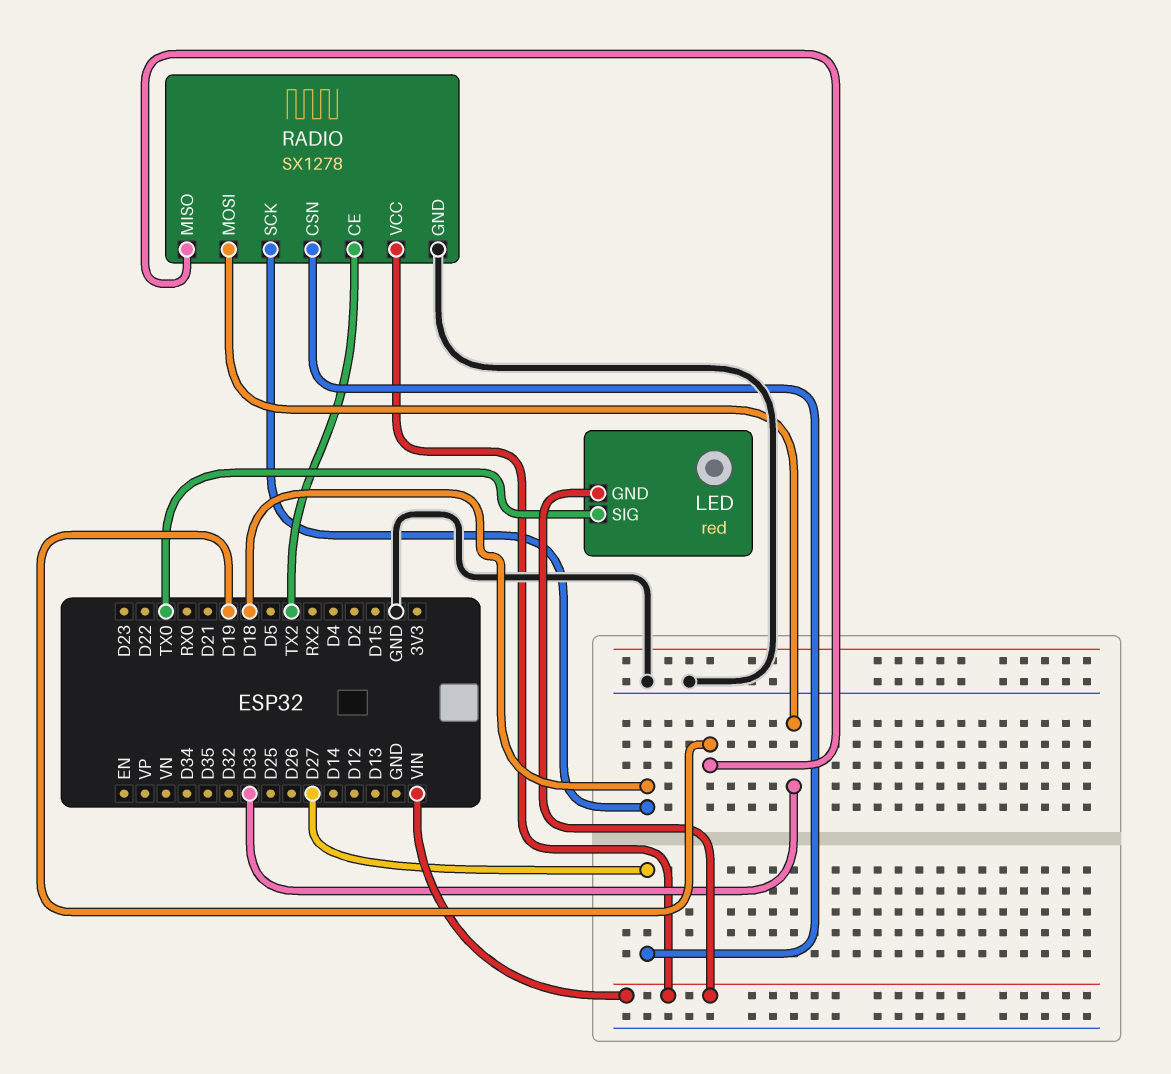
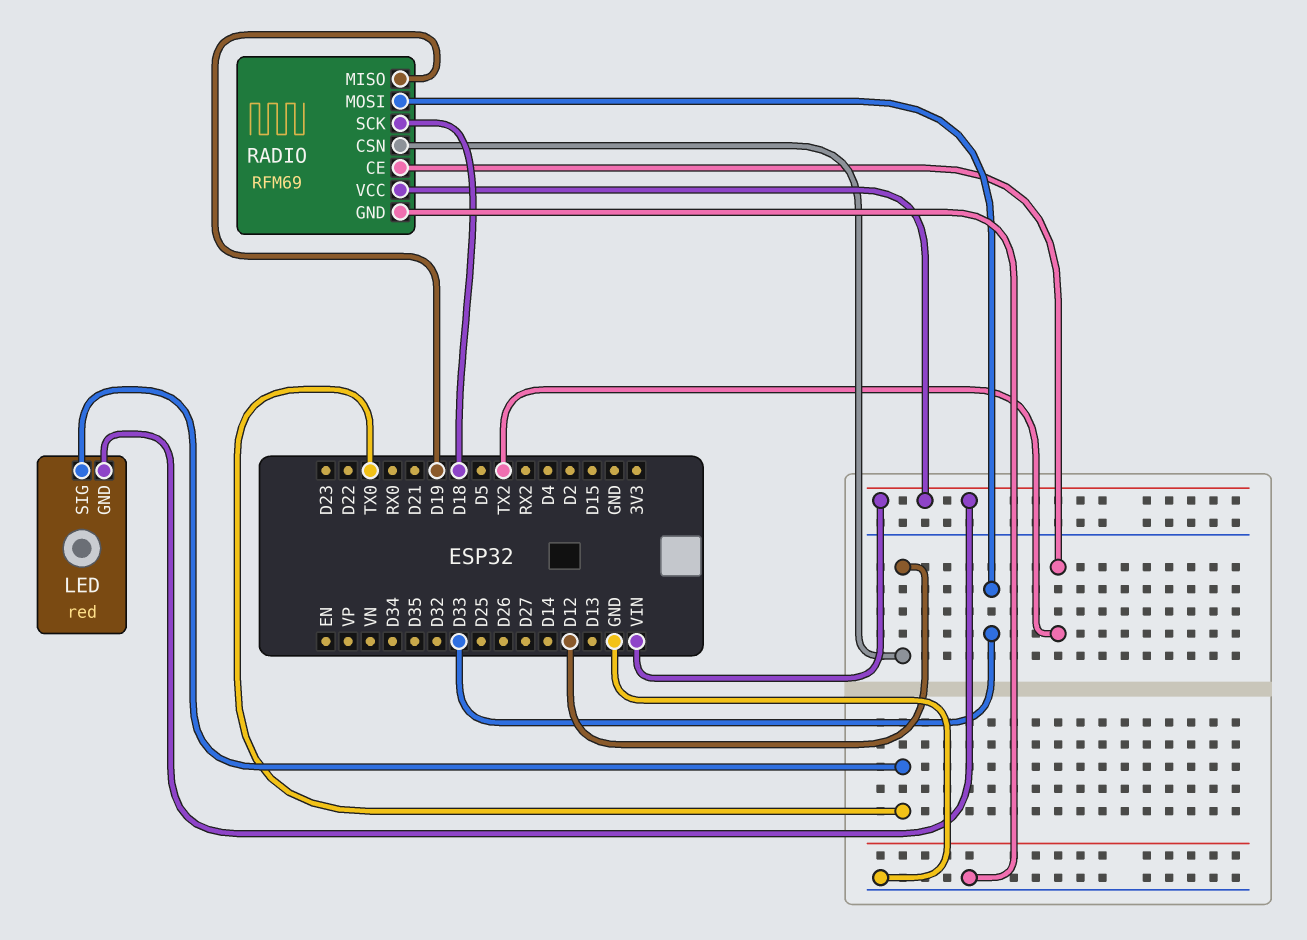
RADIO: SX1278 -> RFM69
RADIO pin CSN: D27 -> D12

